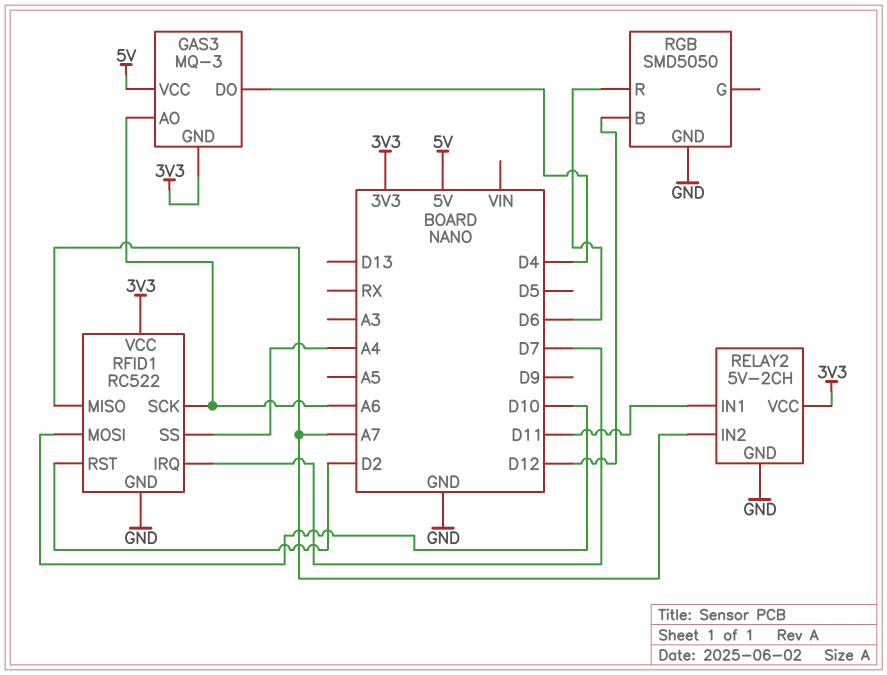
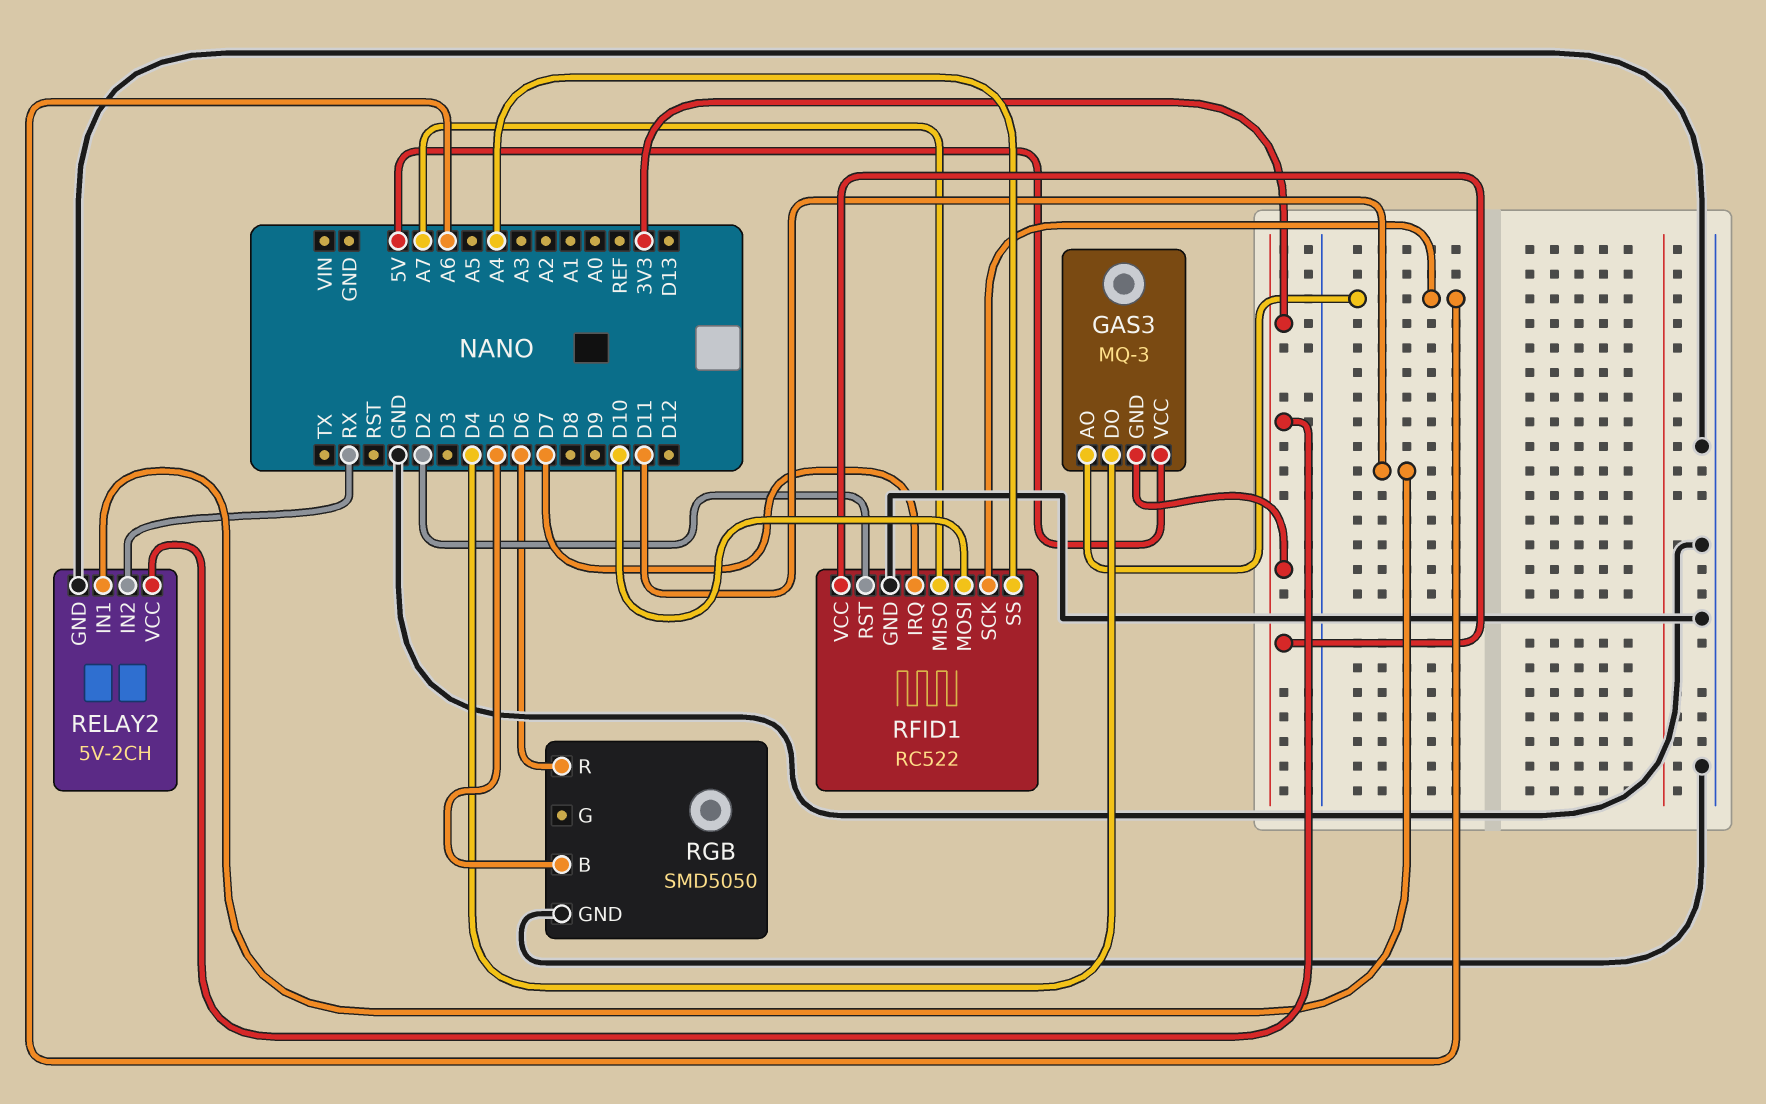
RELAY2 pin IN2: A7 -> RX
RGB pin B: D12 -> D5

